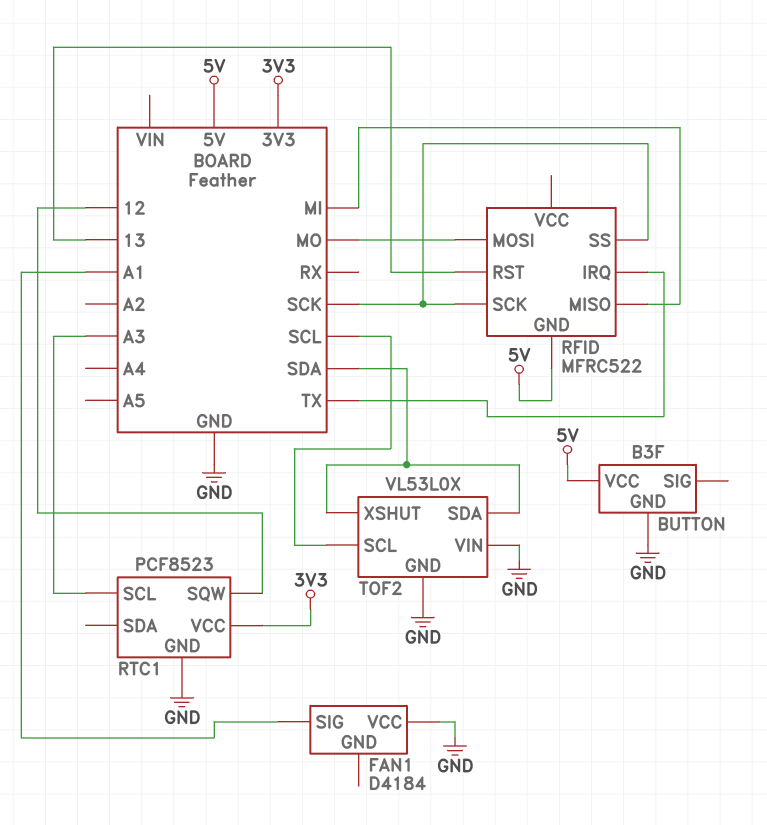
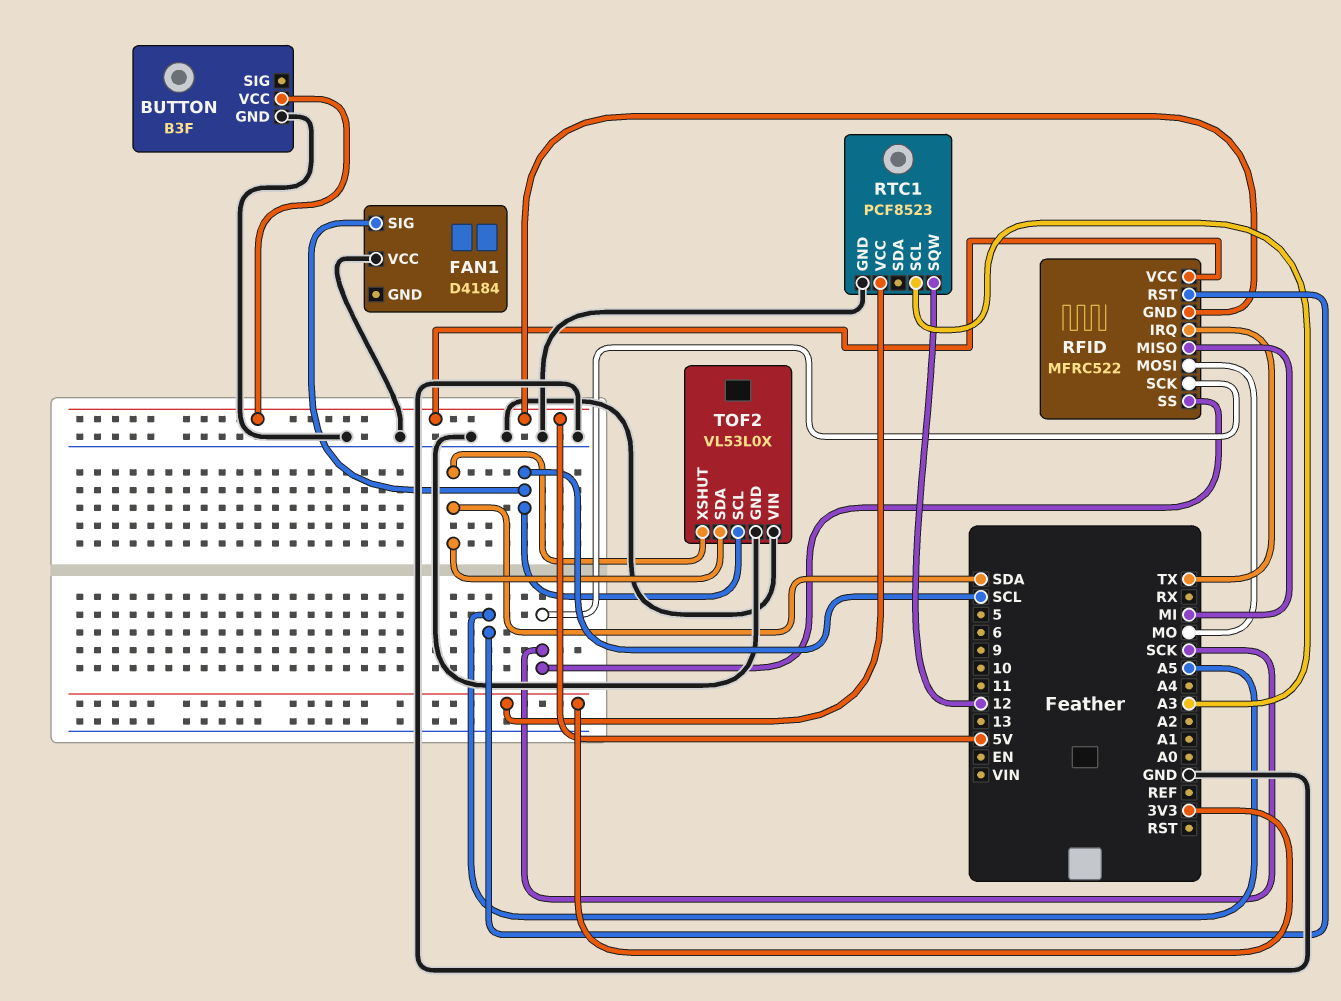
FAN1 pin SIG: A1 -> SCL
RFID pin RST: 13 -> A5
RFID pin VCC: none -> 5V

